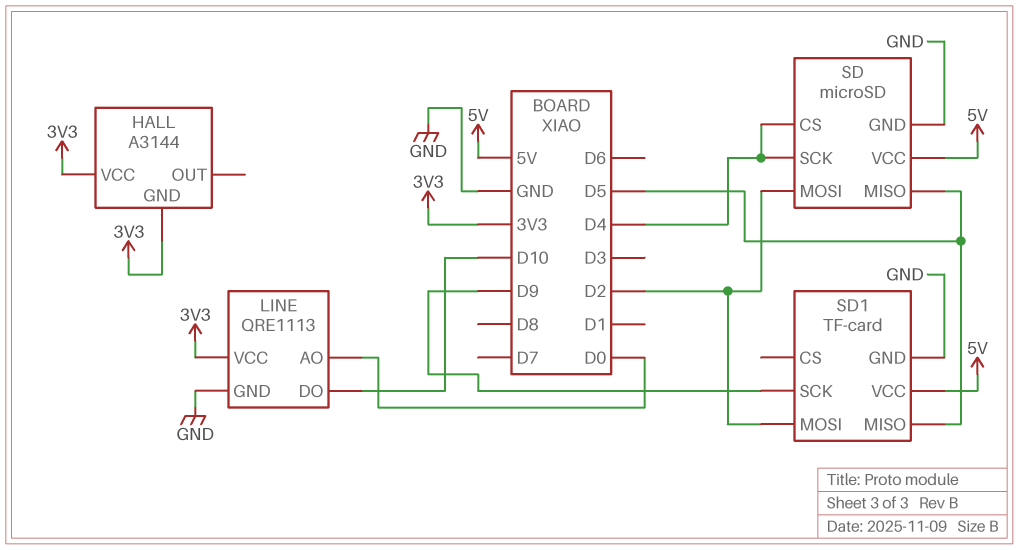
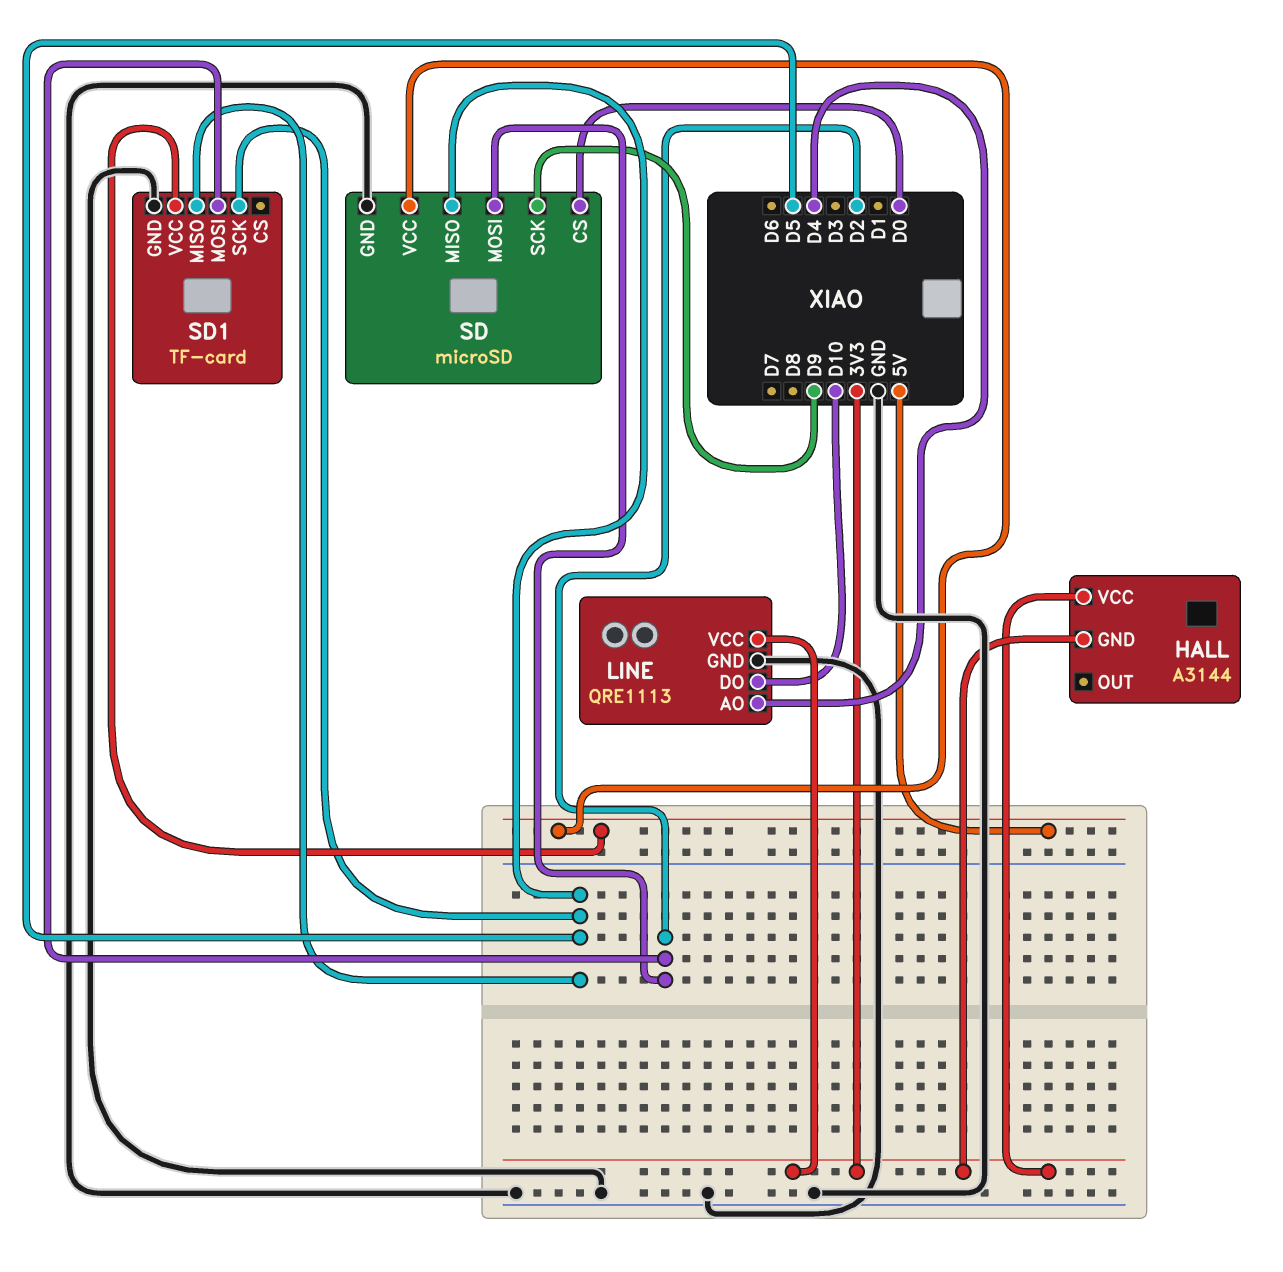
LINE pin AO: D0 -> D4
SD pin CS: D4 -> D0
SD pin SCK: D4 -> D9
SD1 pin SCK: D9 -> D5

